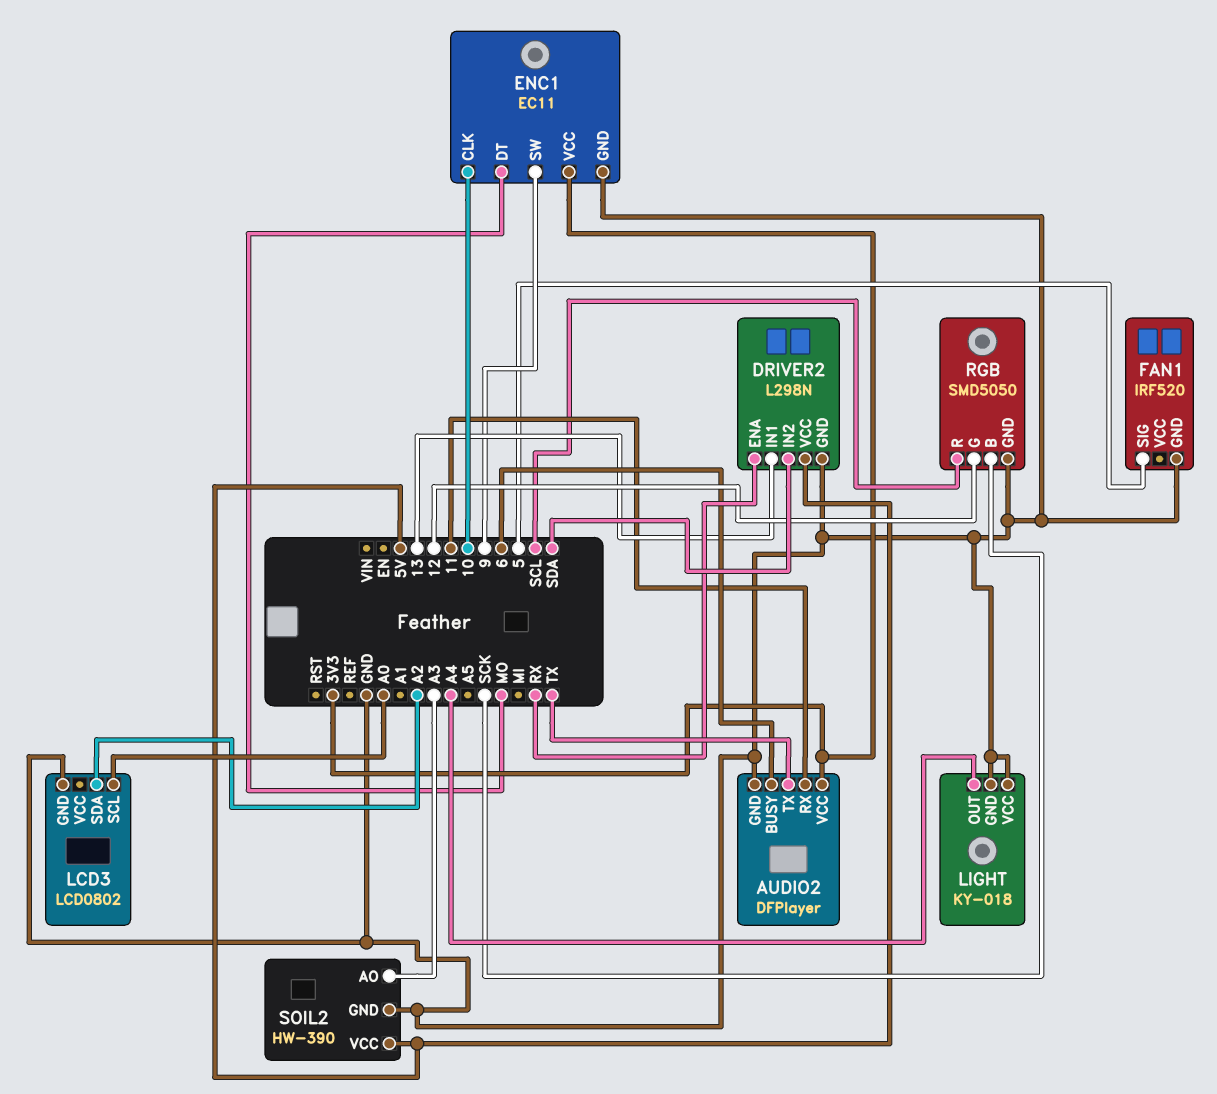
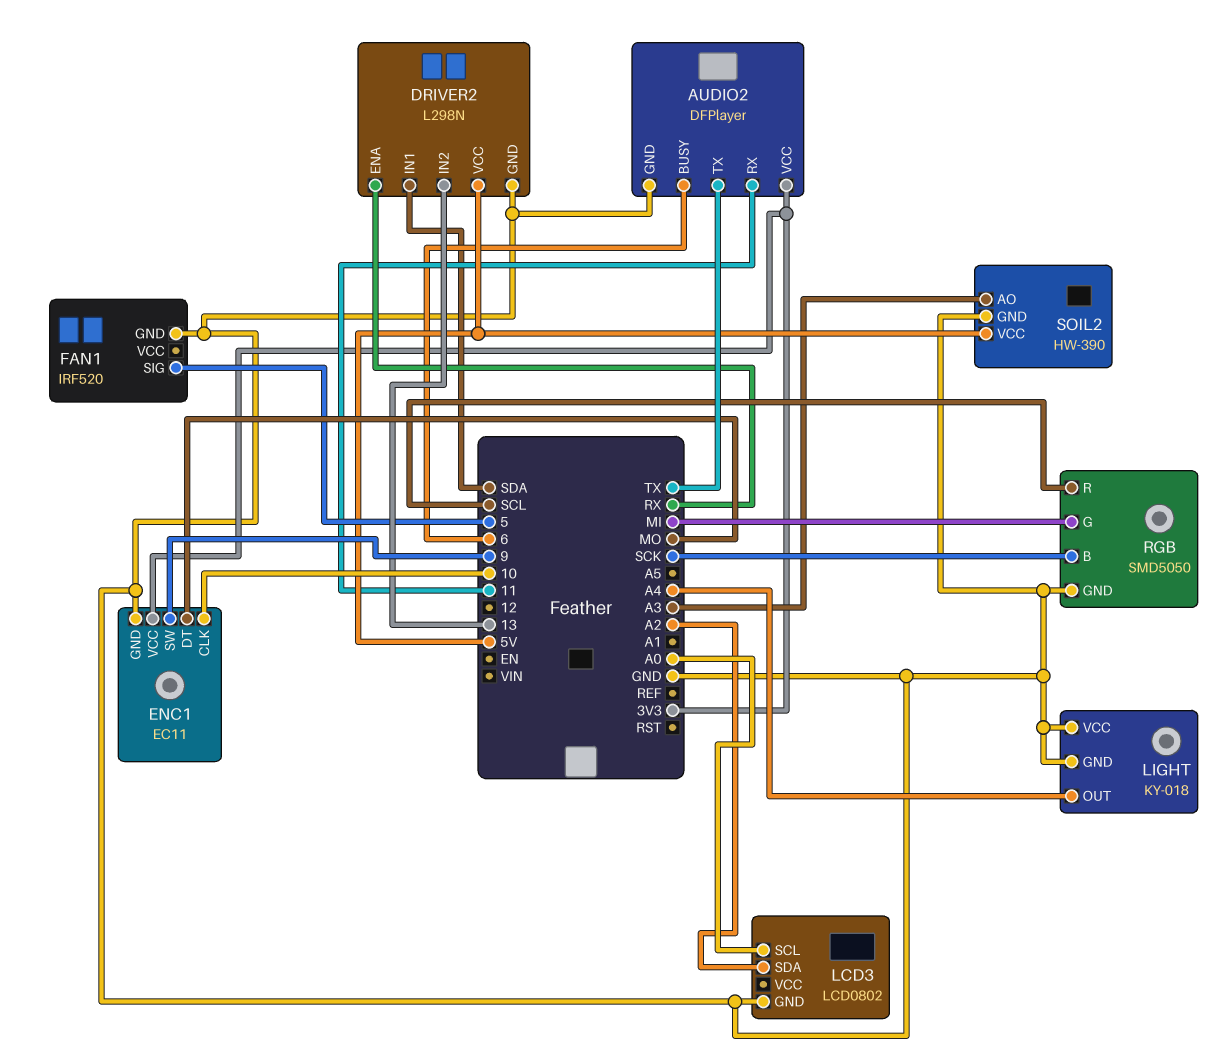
DRIVER2 pin IN1: 13 -> SDA
DRIVER2 pin IN2: SDA -> 13
RGB pin G: 12 -> MI

